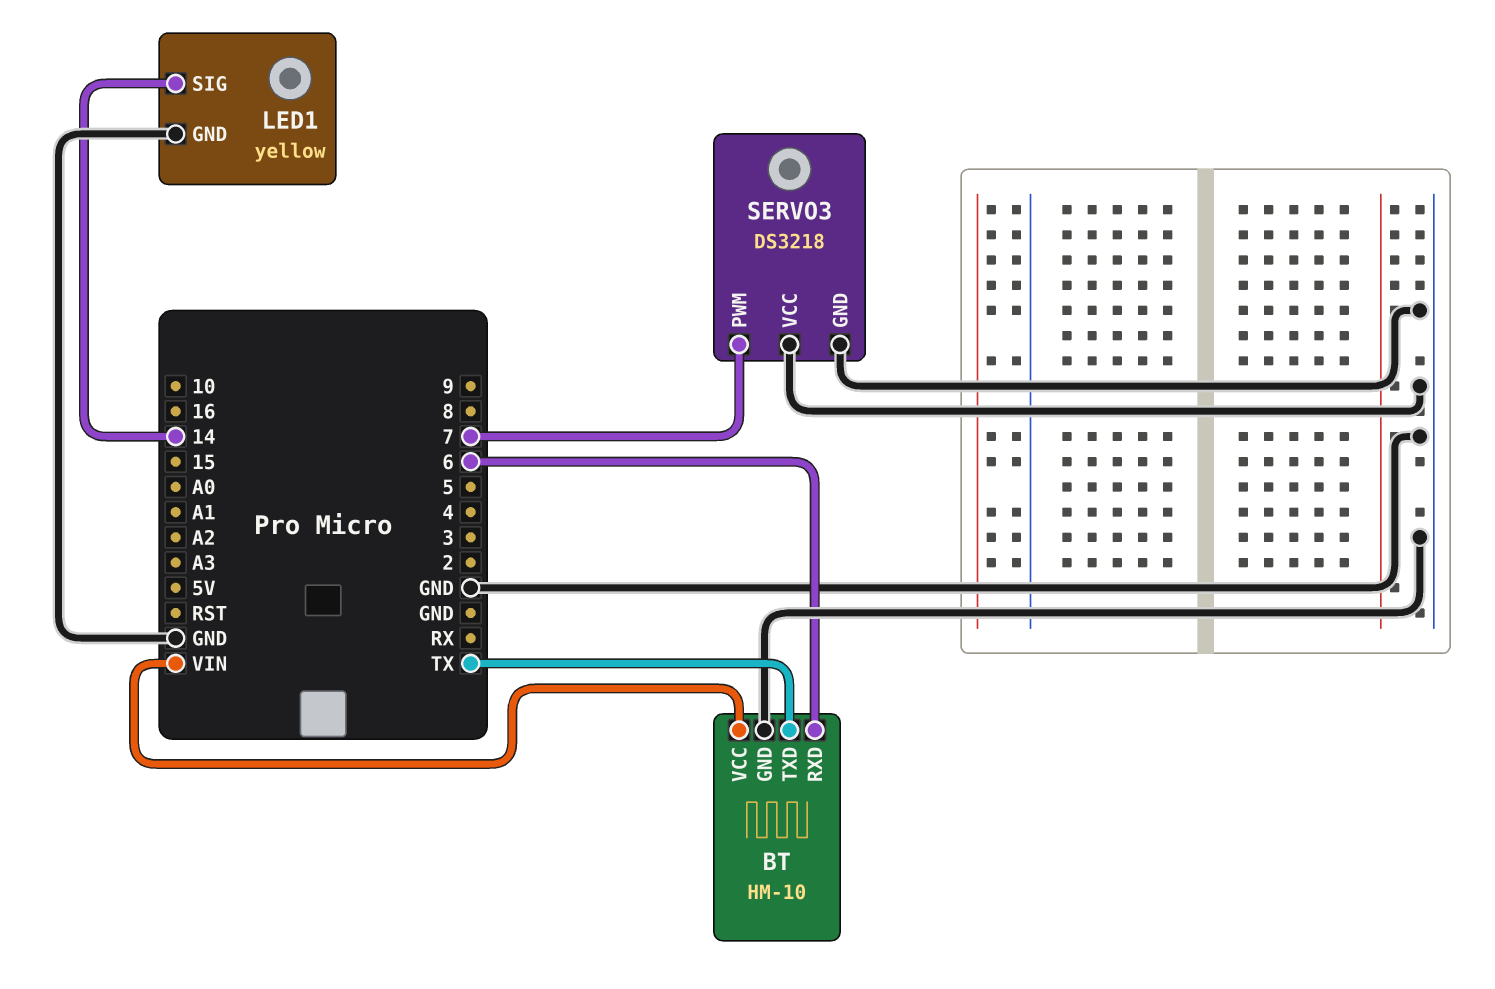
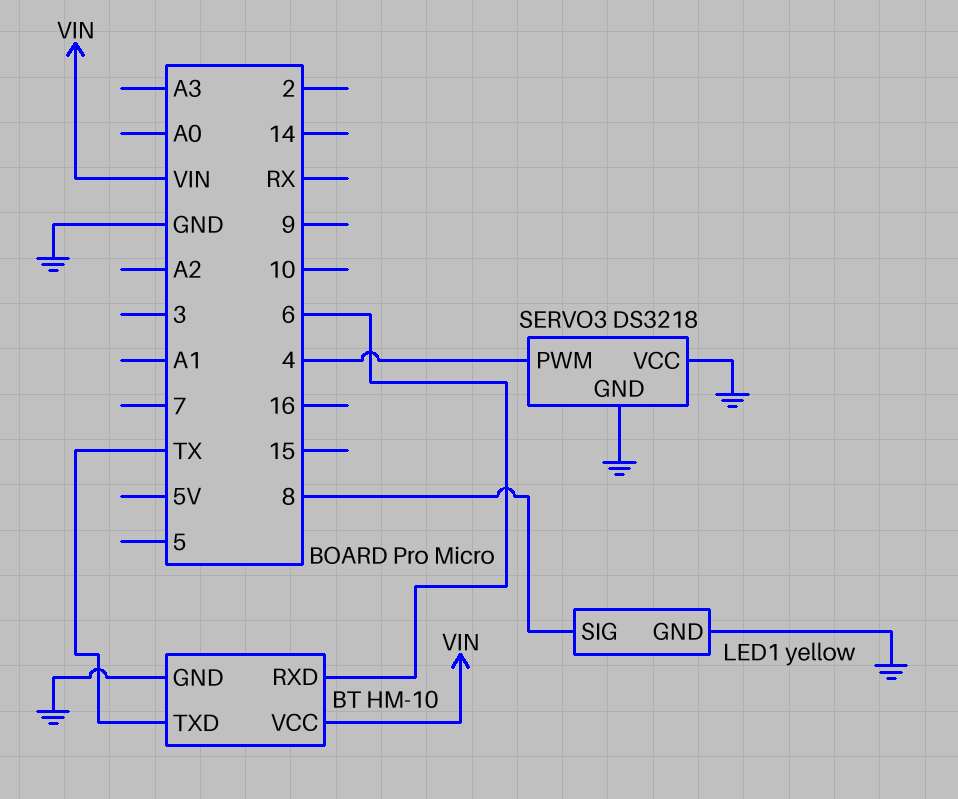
LED1 pin SIG: 14 -> 8
SERVO3 pin PWM: 7 -> 4

